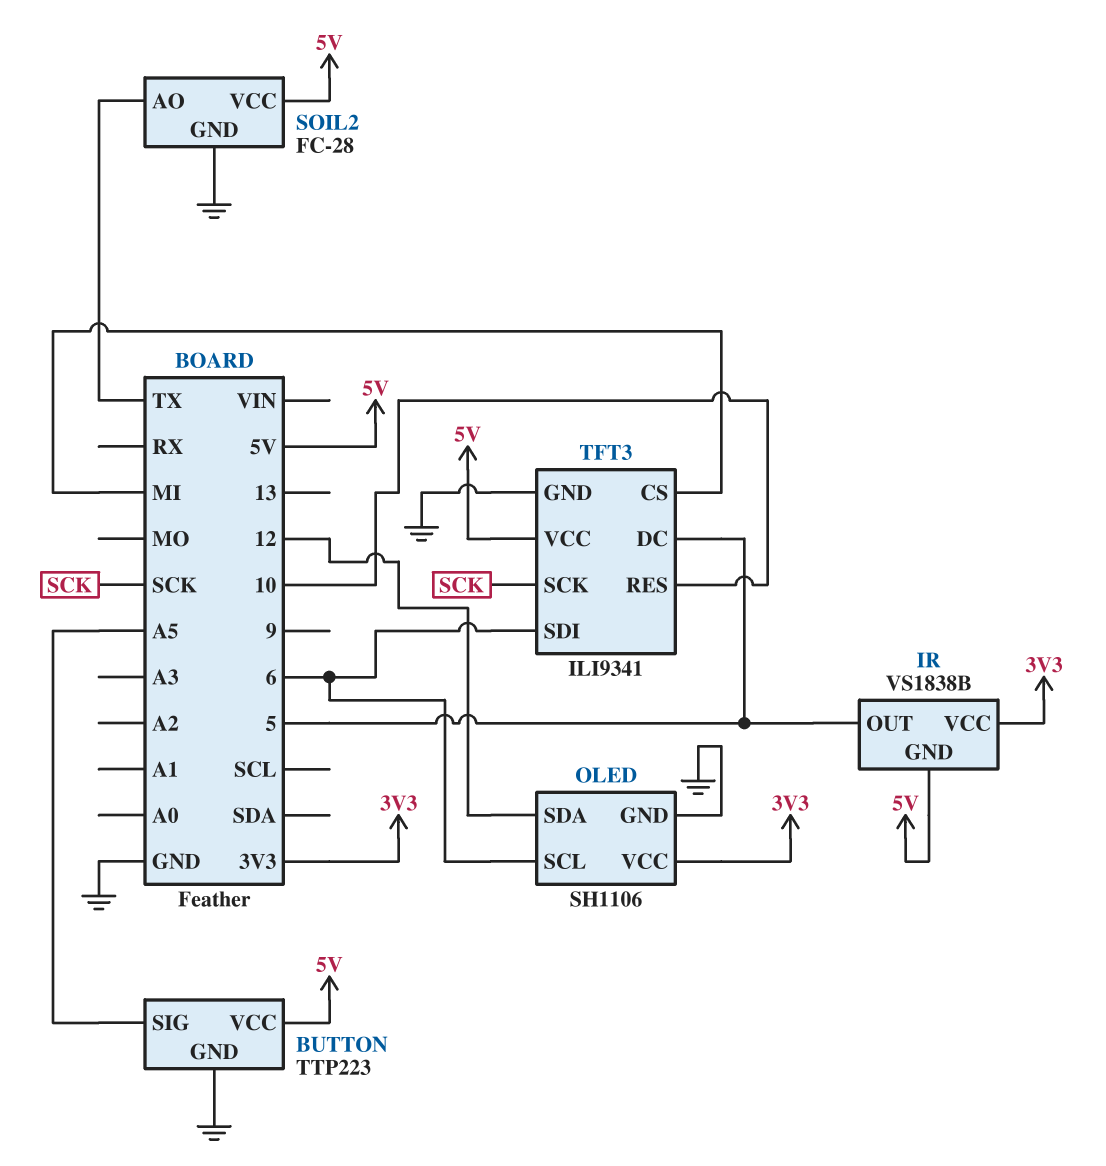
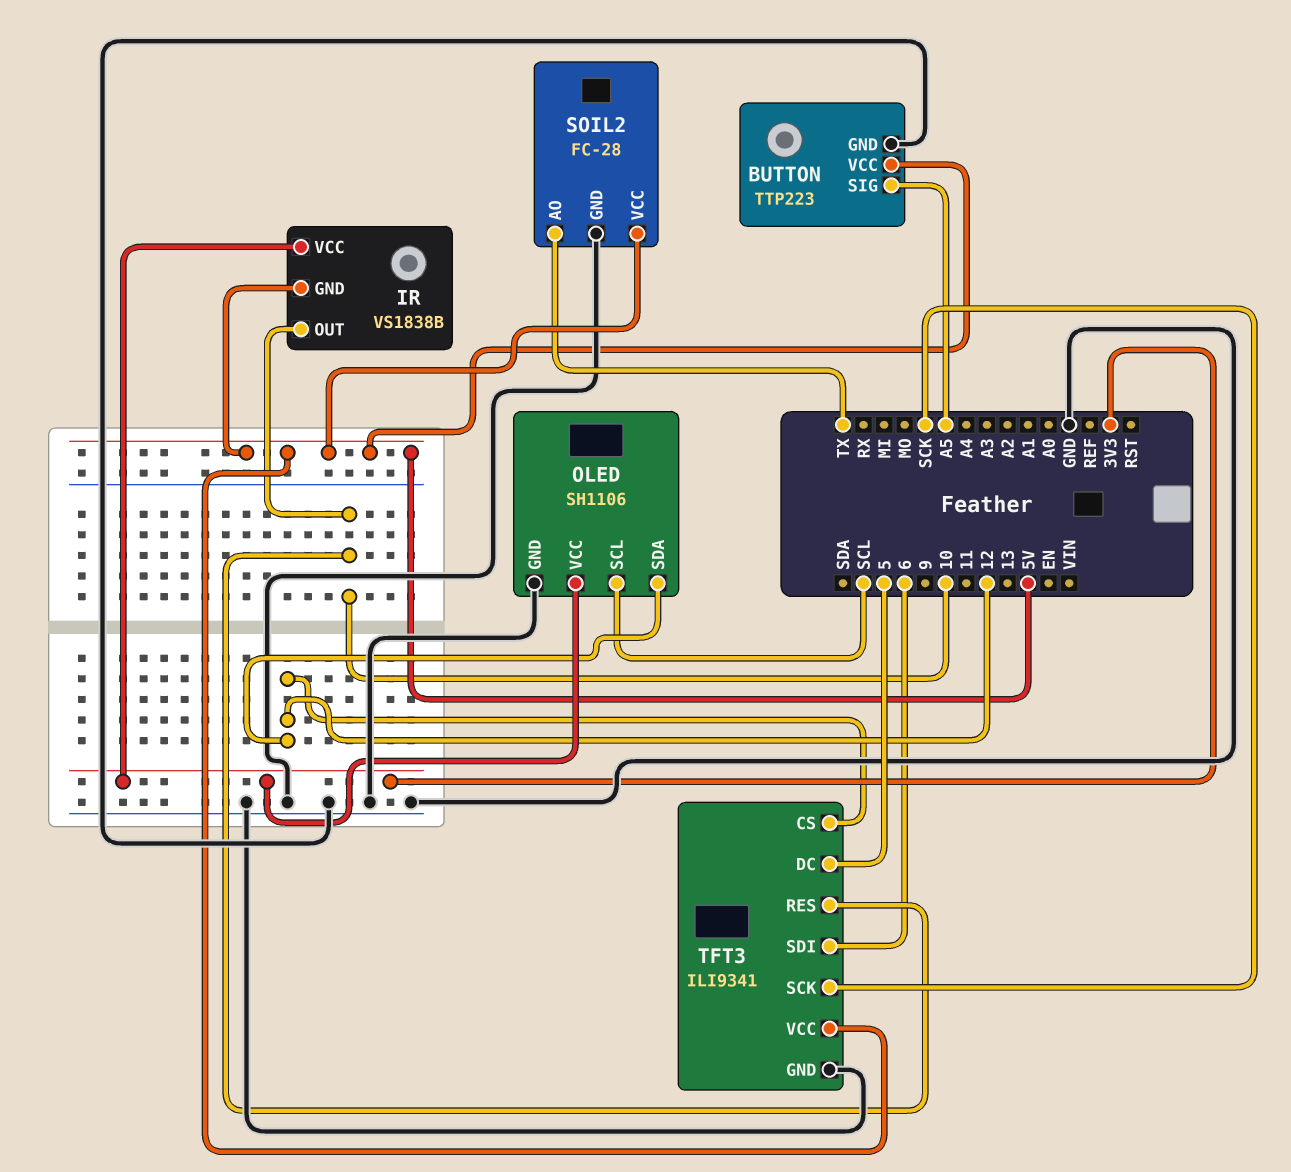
IR pin OUT: 5 -> 10
OLED pin SCL: 6 -> SCL
TFT3 pin CS: MI -> 12

